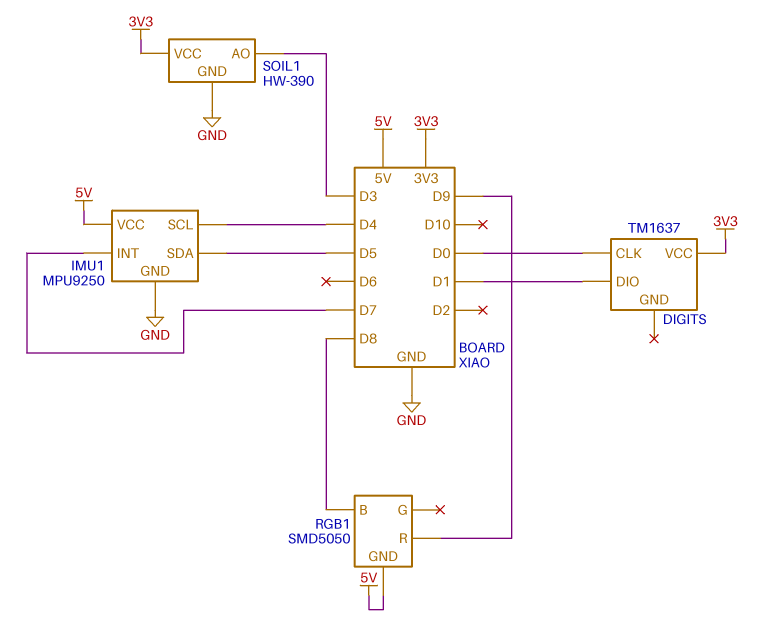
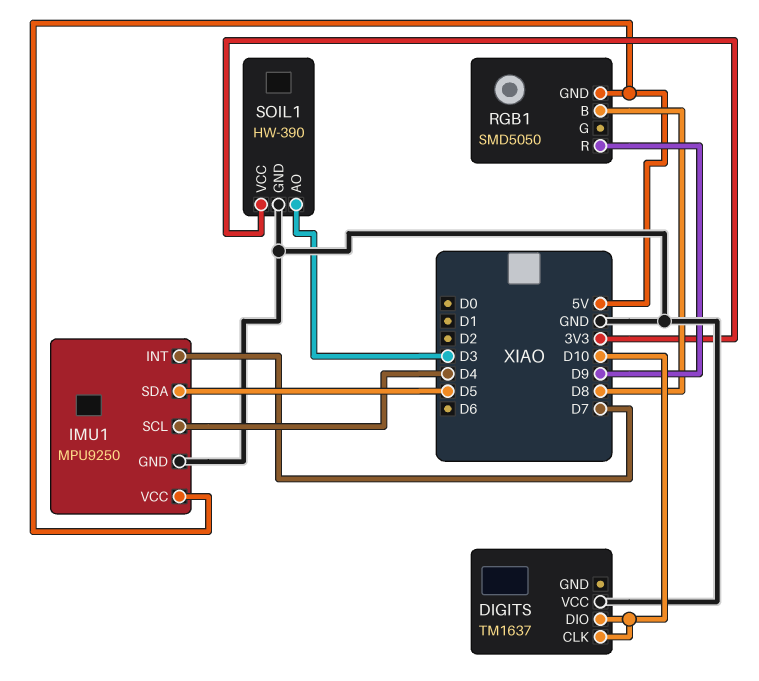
DIGITS pin CLK: D0 -> D10
DIGITS pin DIO: D1 -> D10
DIGITS pin VCC: 3V3 -> GND

